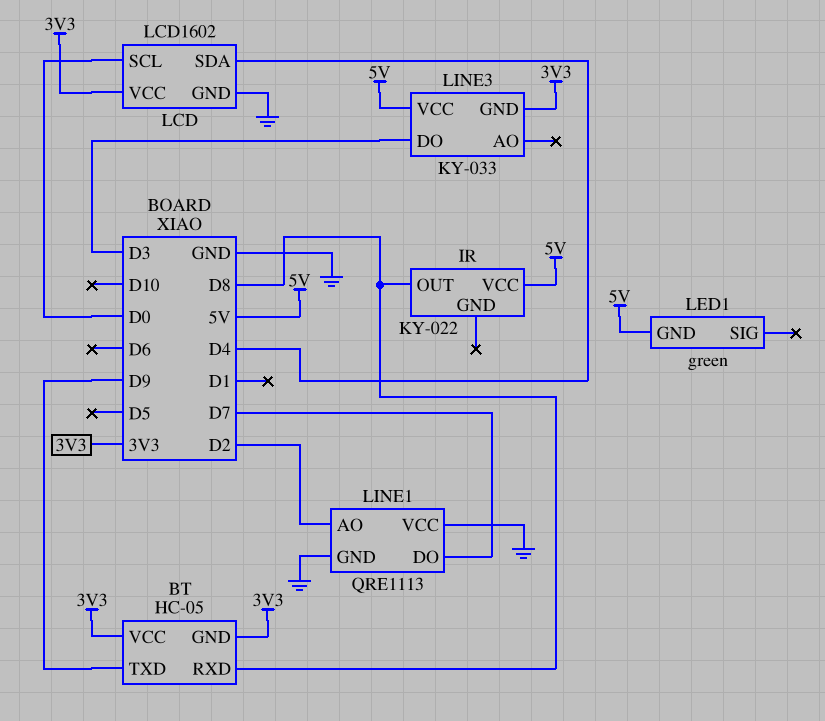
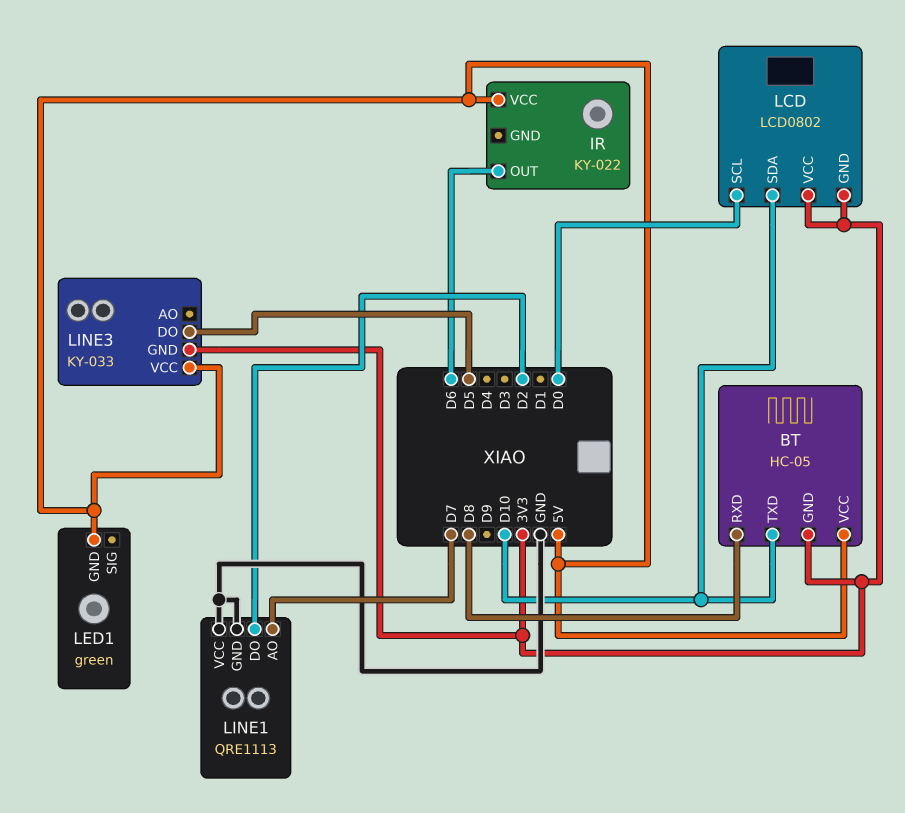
BT pin TXD: D9 -> D10
BT pin VCC: 3V3 -> 5V
IR pin OUT: D8 -> D6
LCD: LCD1602 -> LCD0802
LCD pin GND: GND -> 3V3
LCD pin SDA: D4 -> D10
LINE1 pin AO: D2 -> D7
LINE1 pin DO: D7 -> D2
LINE3 pin DO: D3 -> D5

